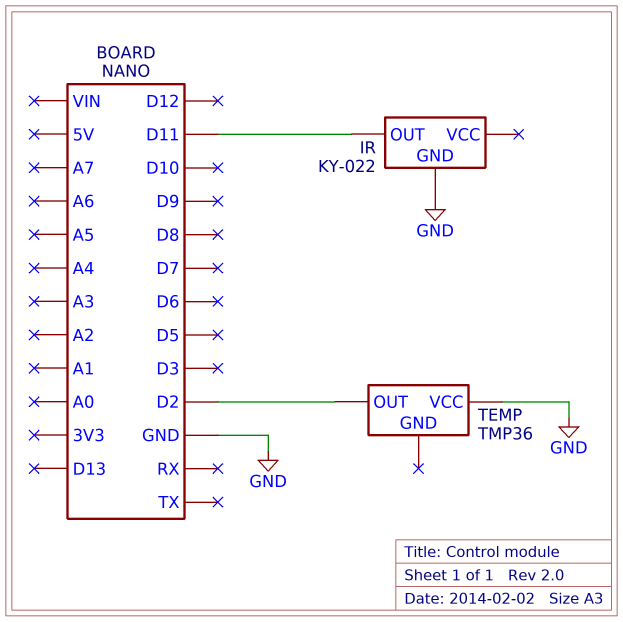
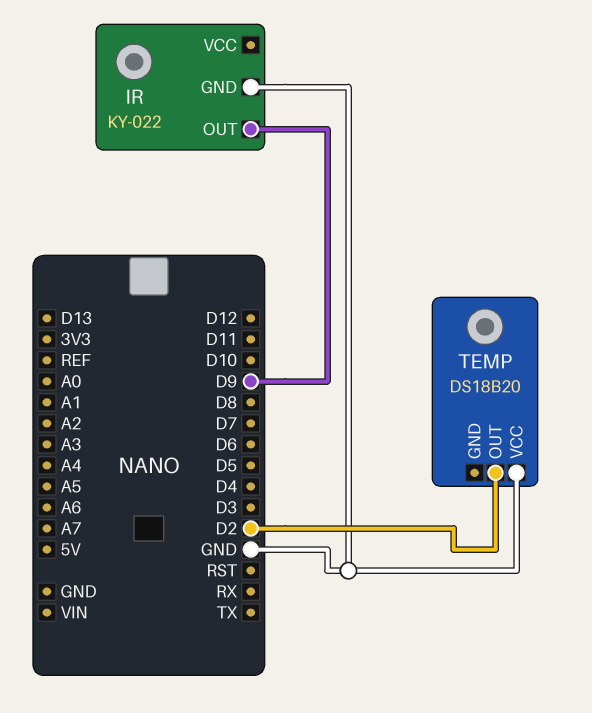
IR pin OUT: D11 -> D9
TEMP: TMP36 -> DS18B20

